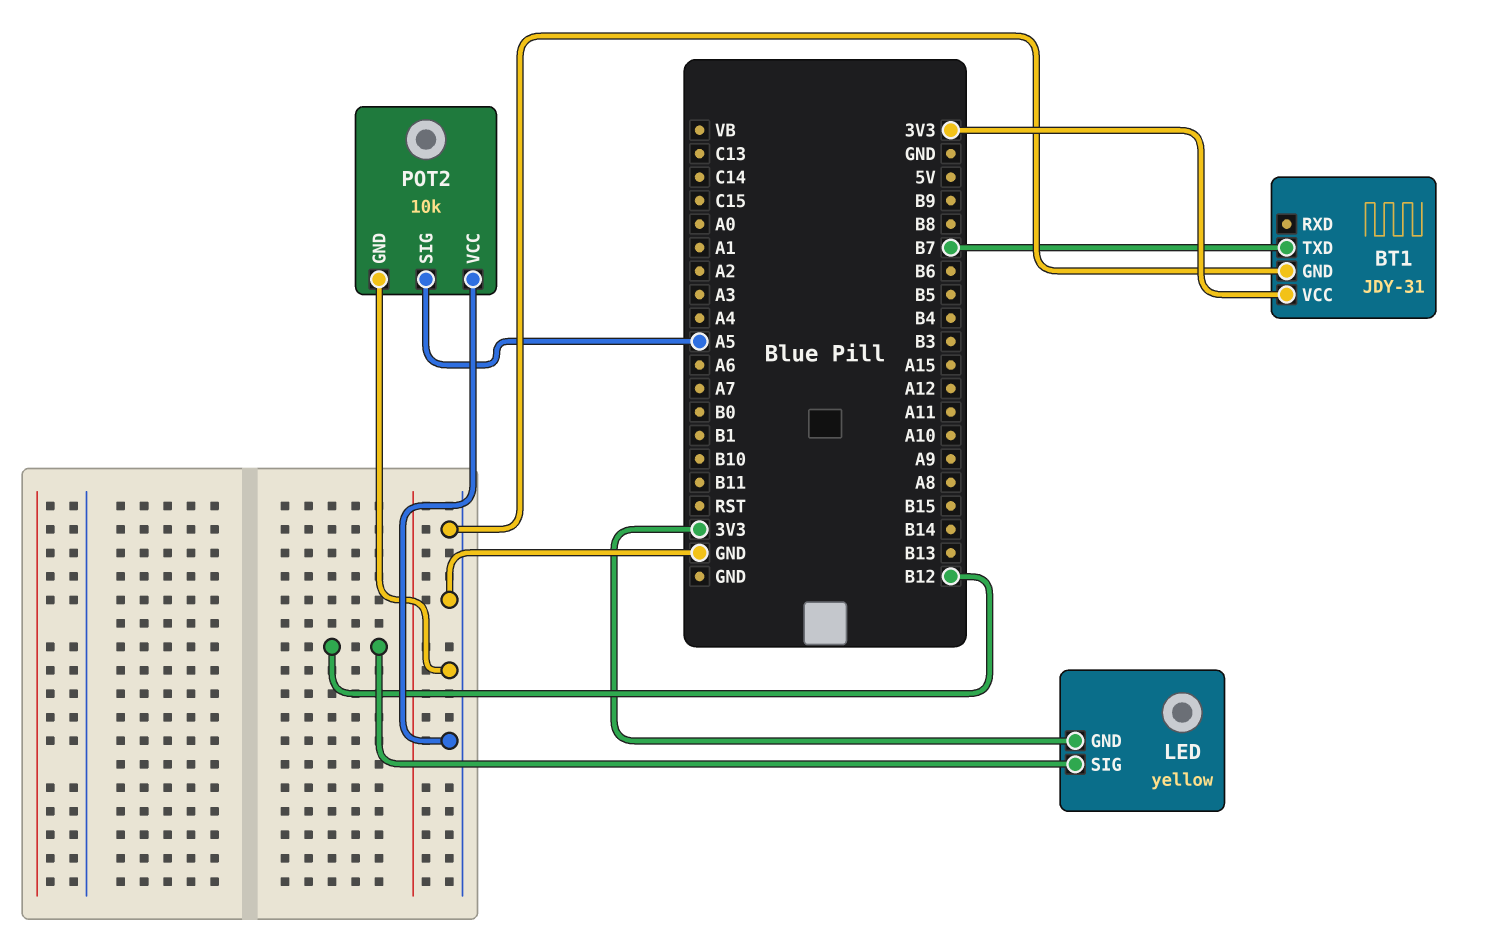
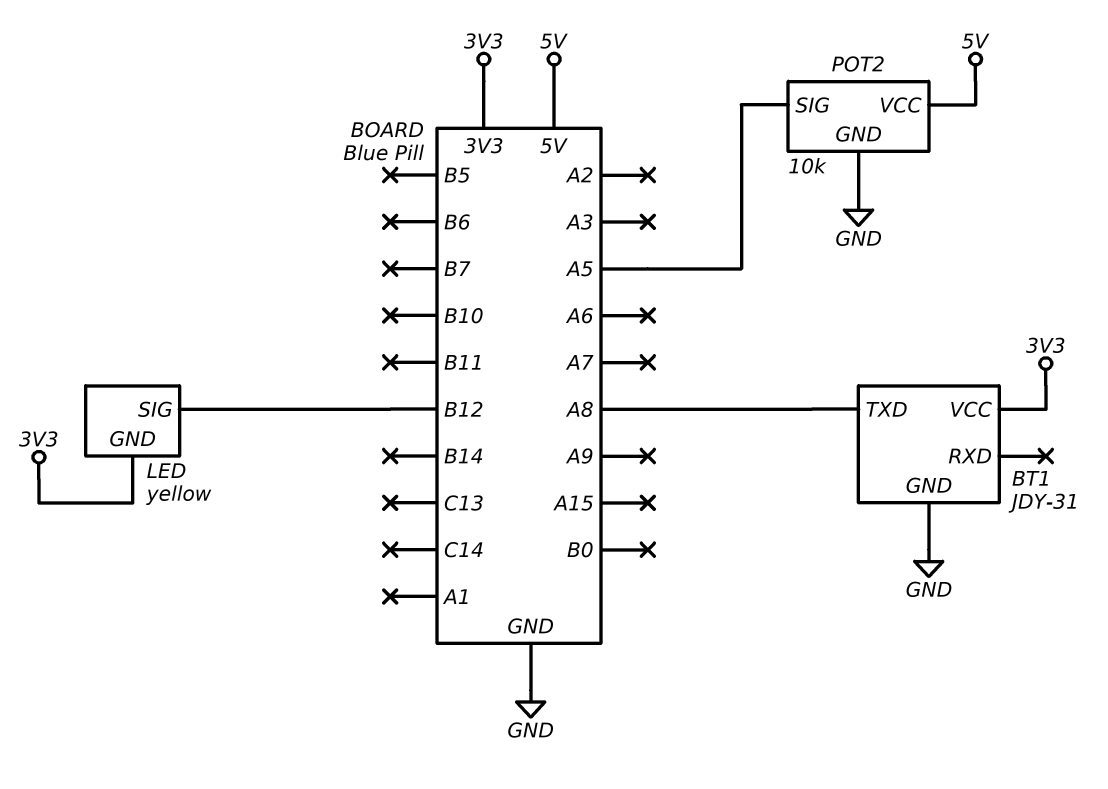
BT1 pin TXD: B7 -> A8
POT2 pin VCC: GND -> 5V

